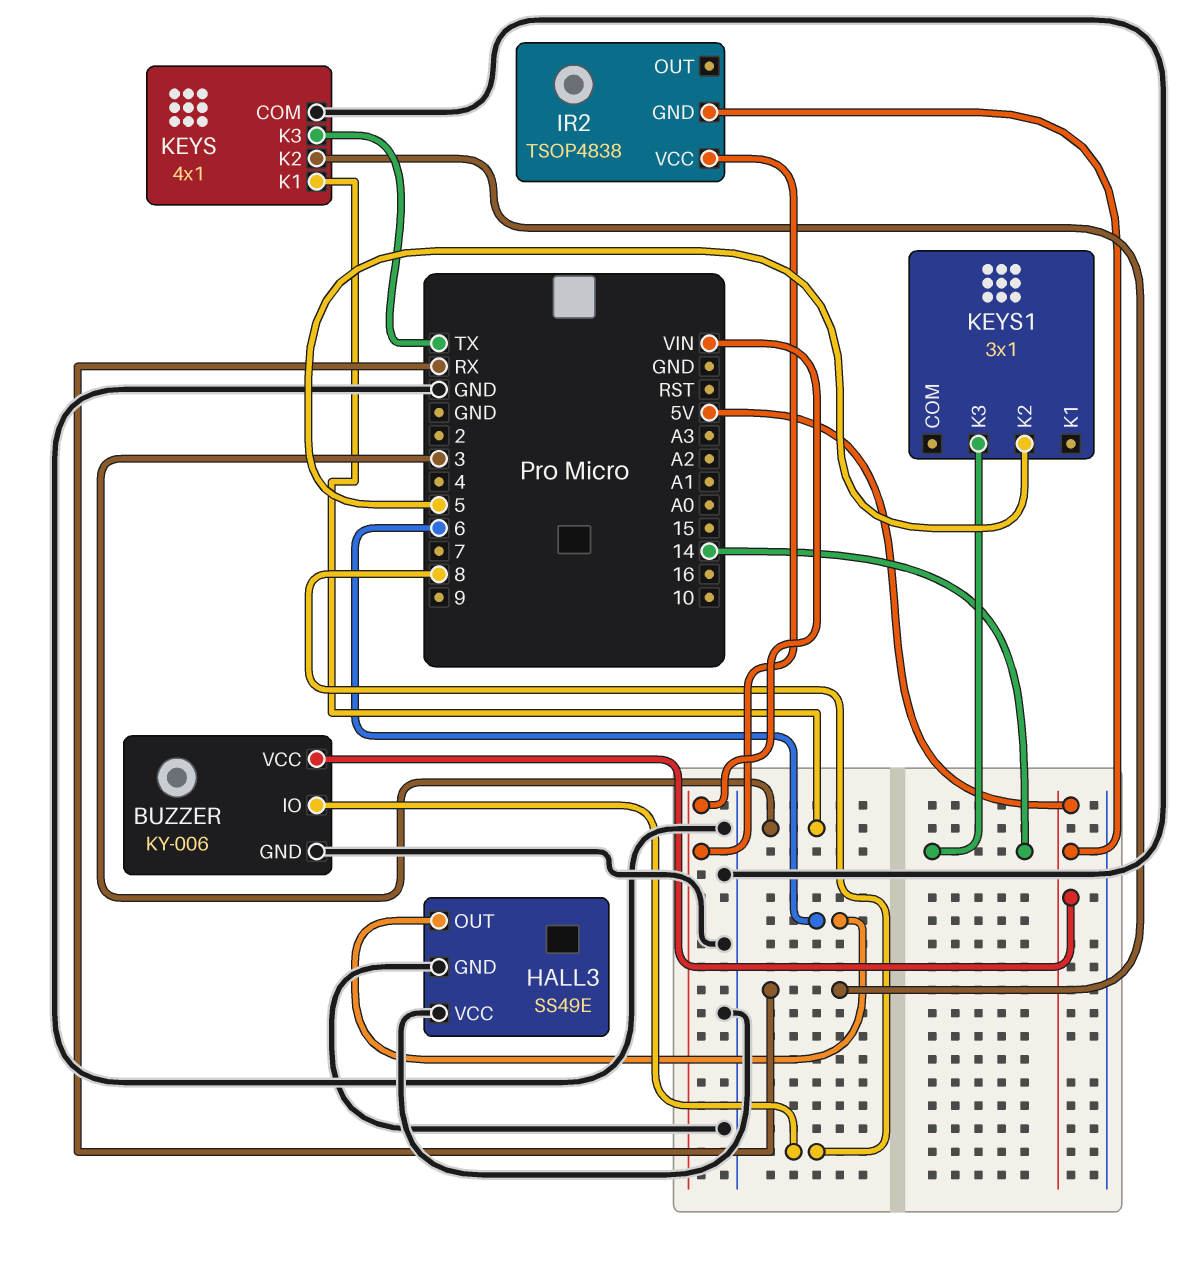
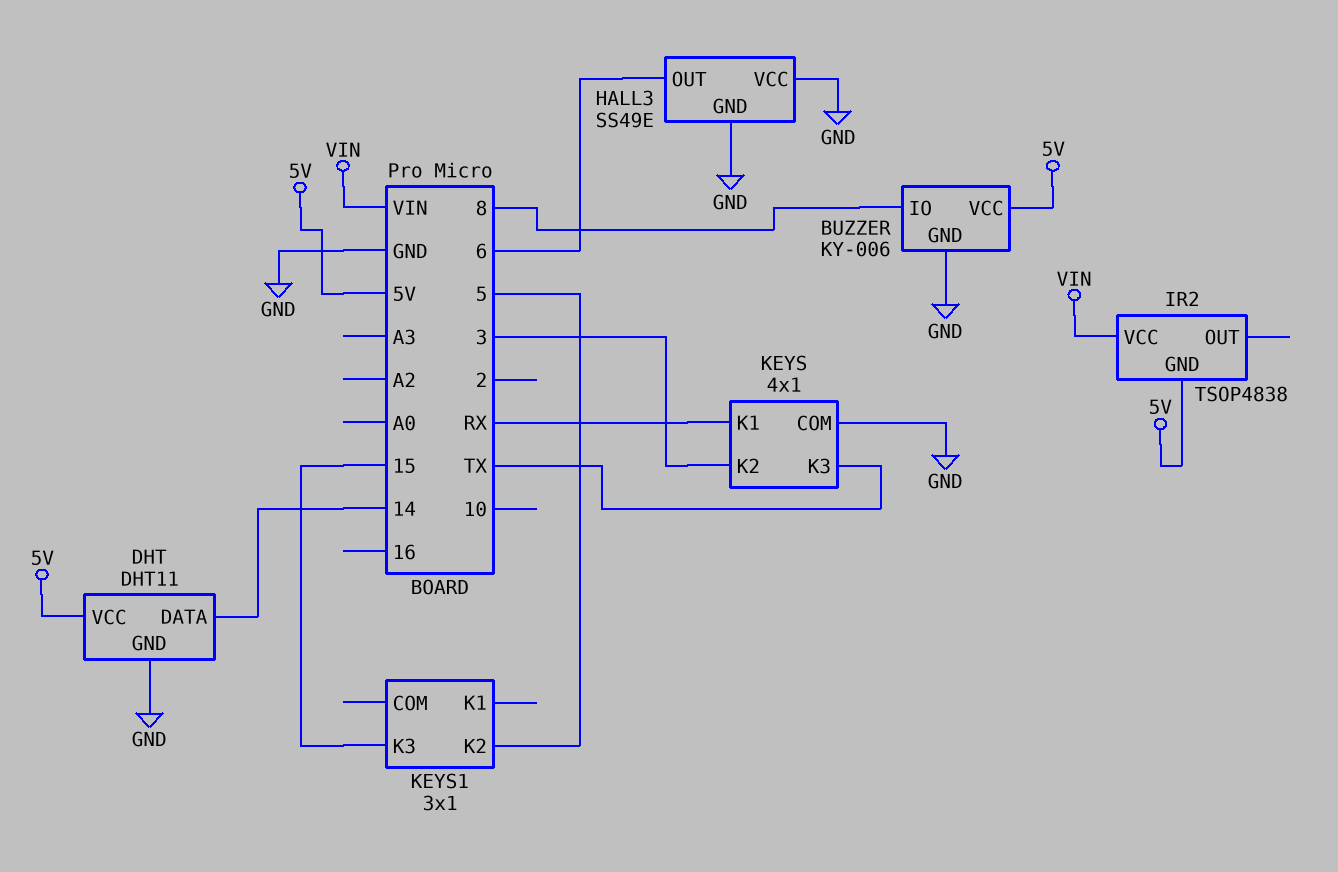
DHT: none -> DHT11
DHT pin DATA: none -> 14
DHT pin GND: none -> GND
DHT pin VCC: none -> 5V
KEYS pin K1: 3 -> RX
KEYS pin K2: RX -> 3
KEYS1 pin K3: 14 -> 15

